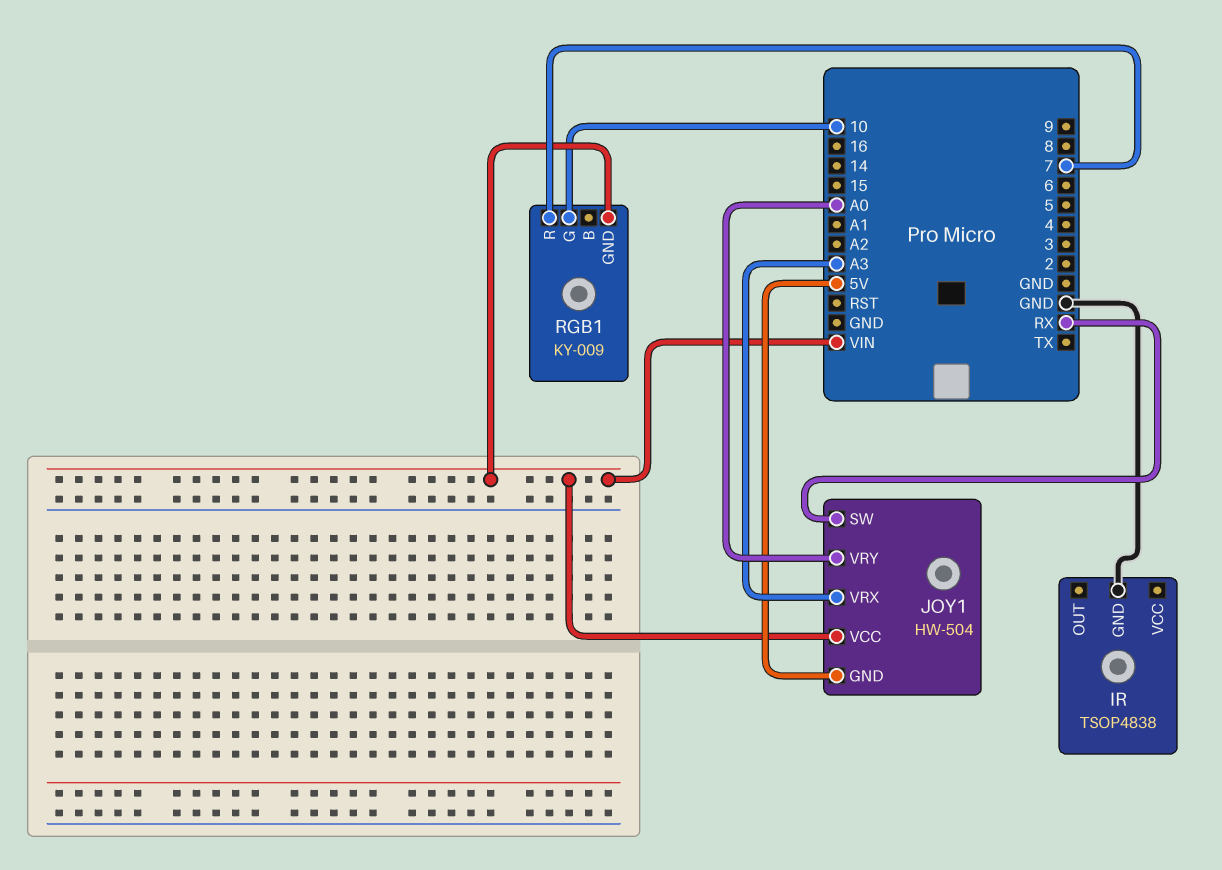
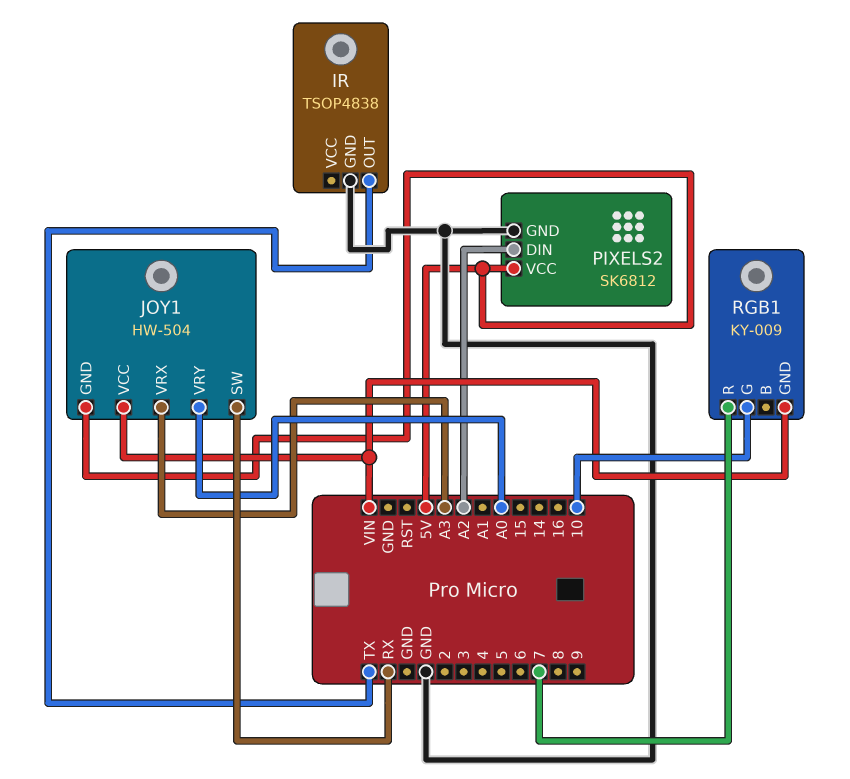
IR pin OUT: none -> TX
PIXELS2: none -> SK6812
PIXELS2 pin DIN: none -> A2
PIXELS2 pin GND: none -> GND
PIXELS2 pin VCC: none -> 5V

